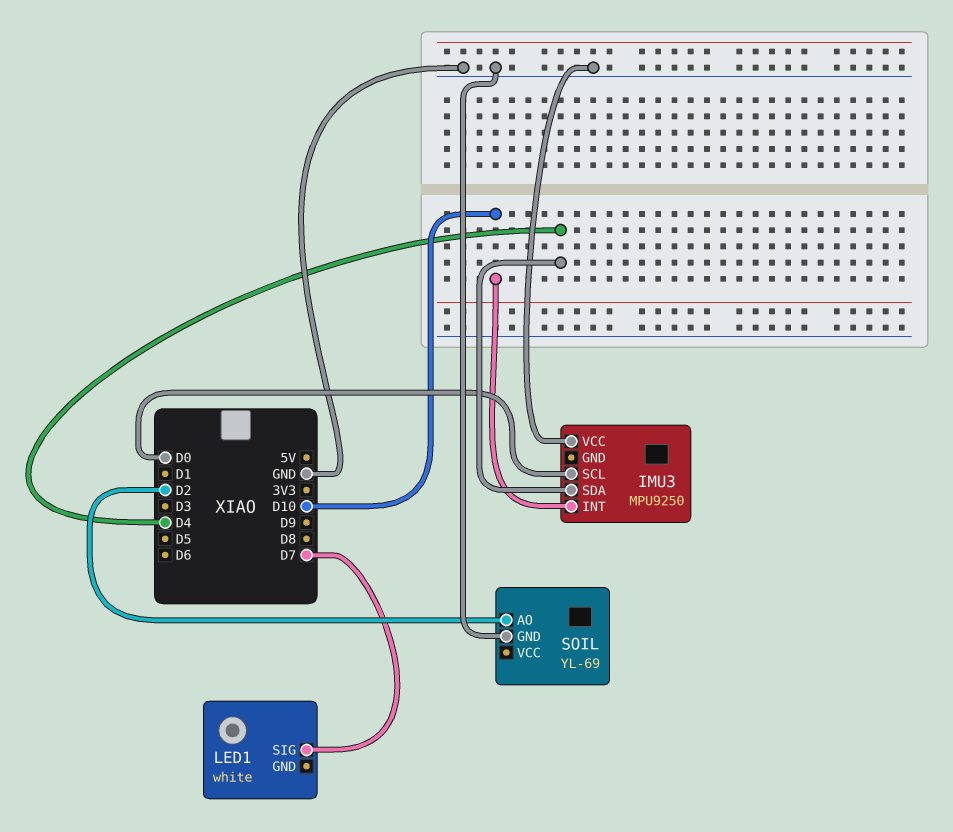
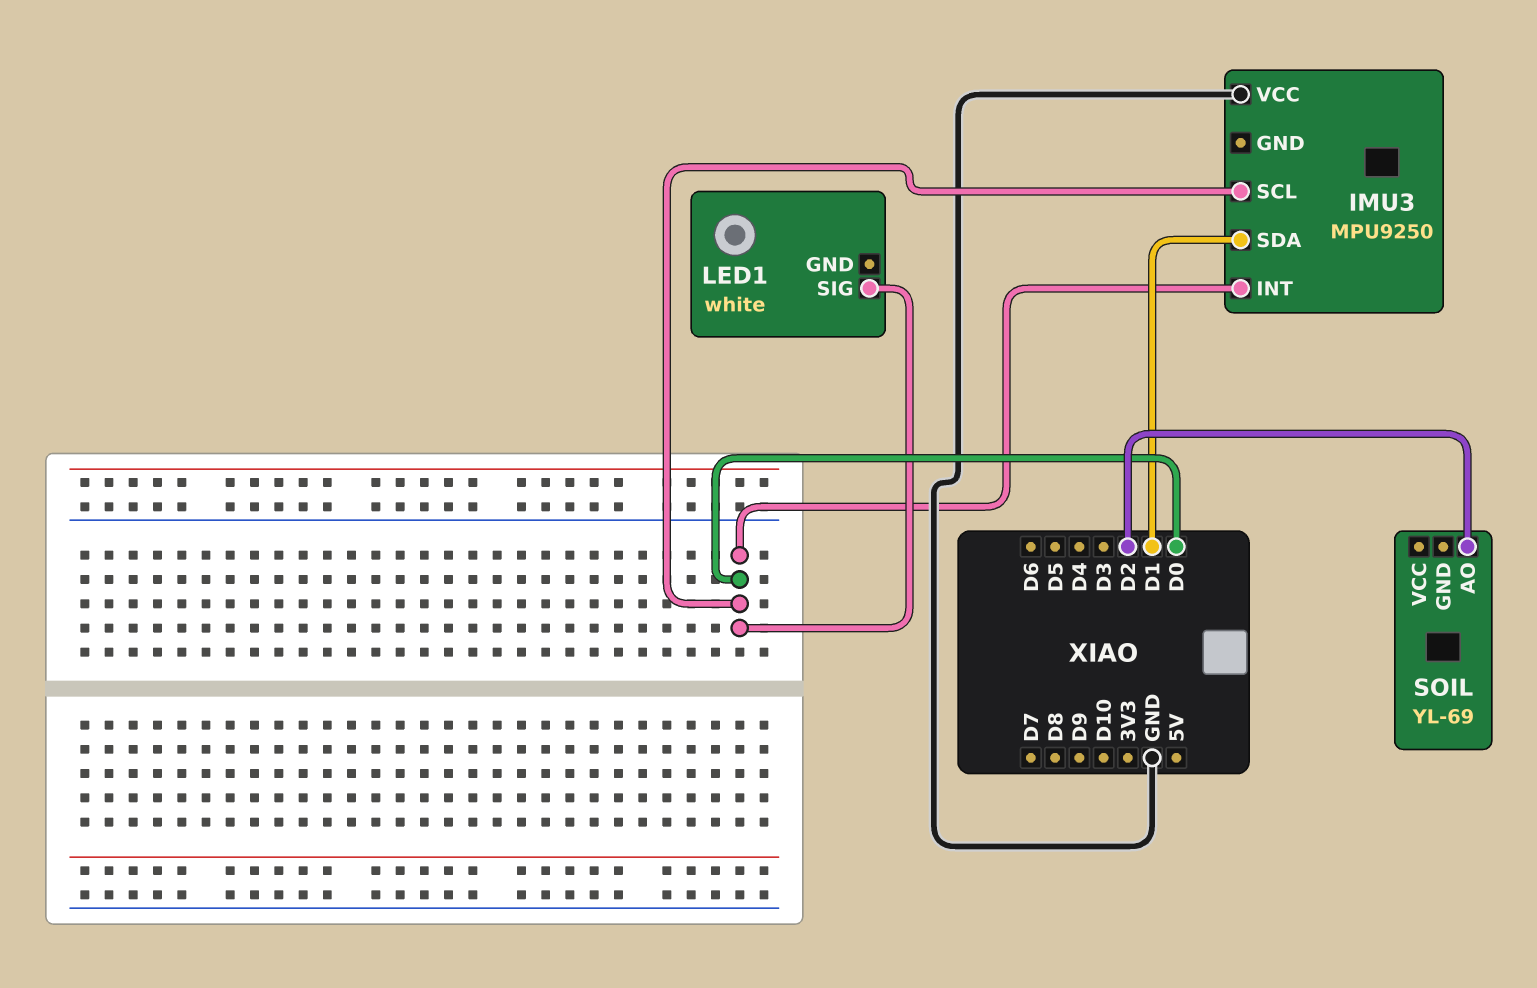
IMU3 pin INT: D10 -> D0
IMU3 pin SDA: D4 -> D1
LED1 pin SIG: D7 -> D0
SOIL pin GND: GND -> none

